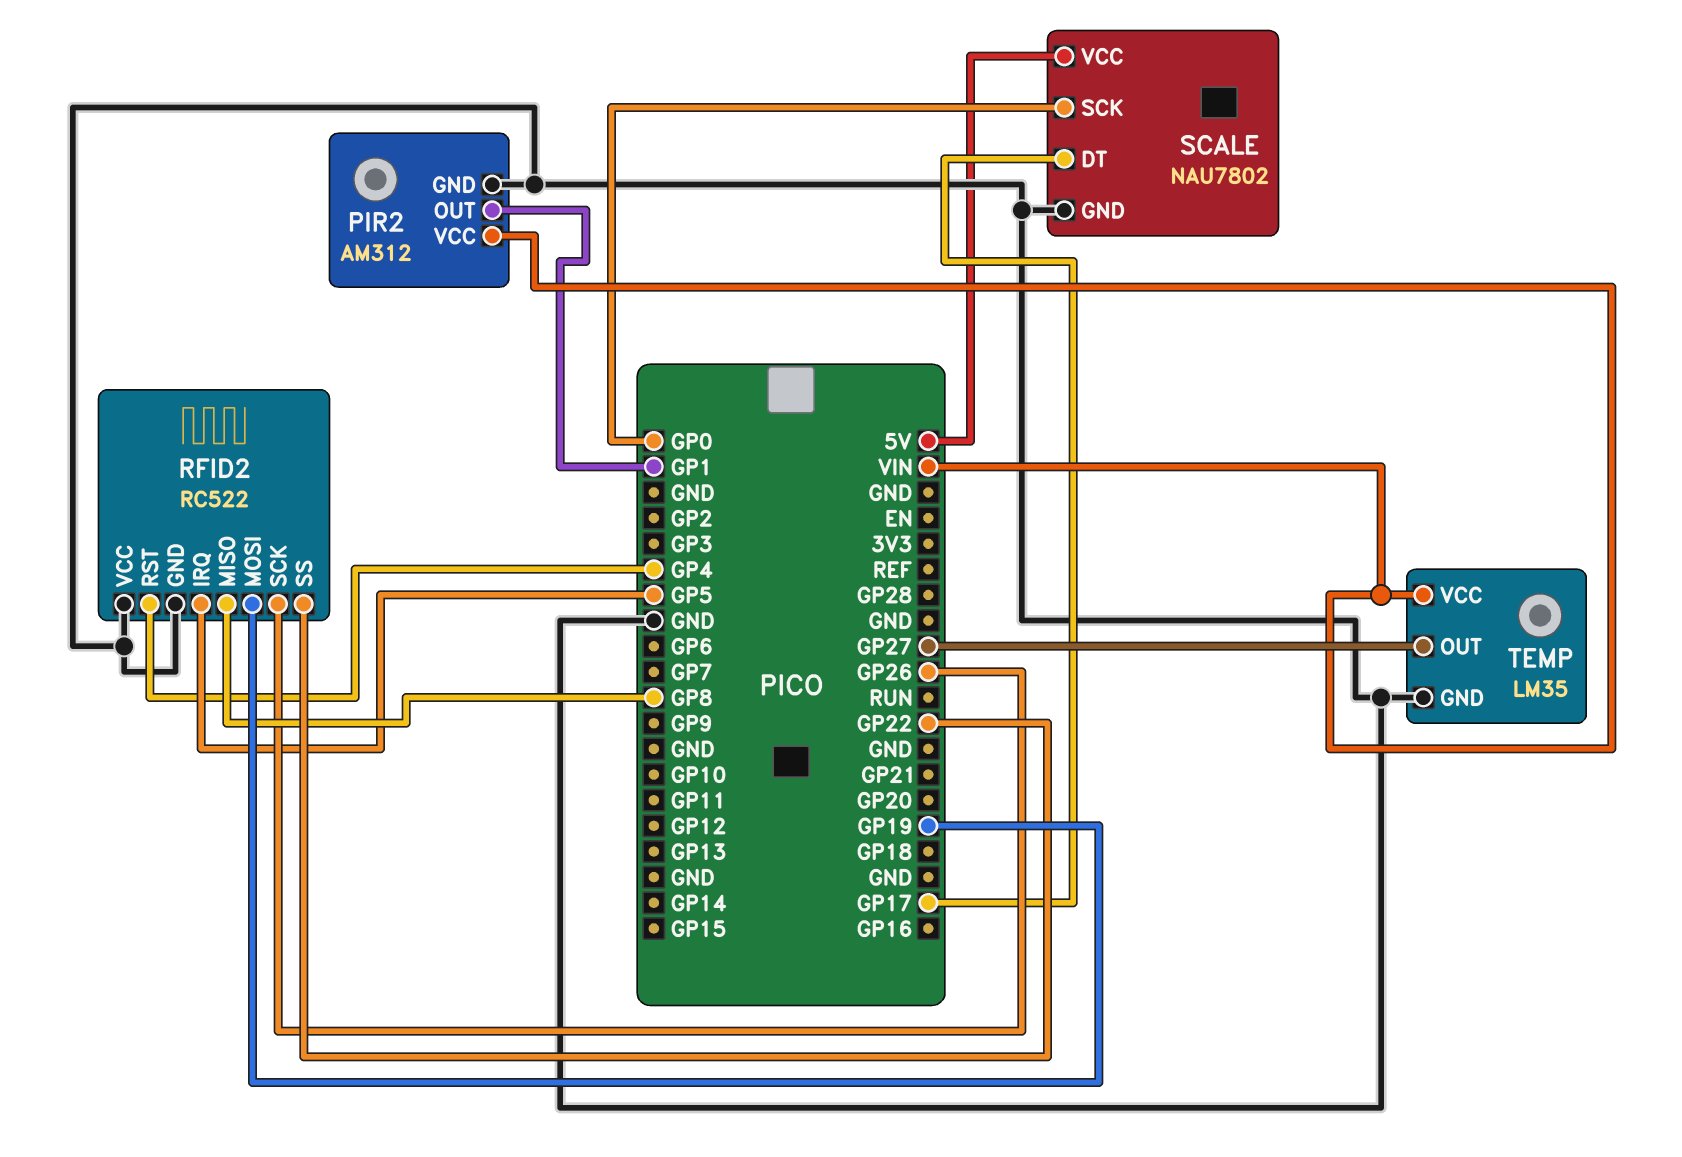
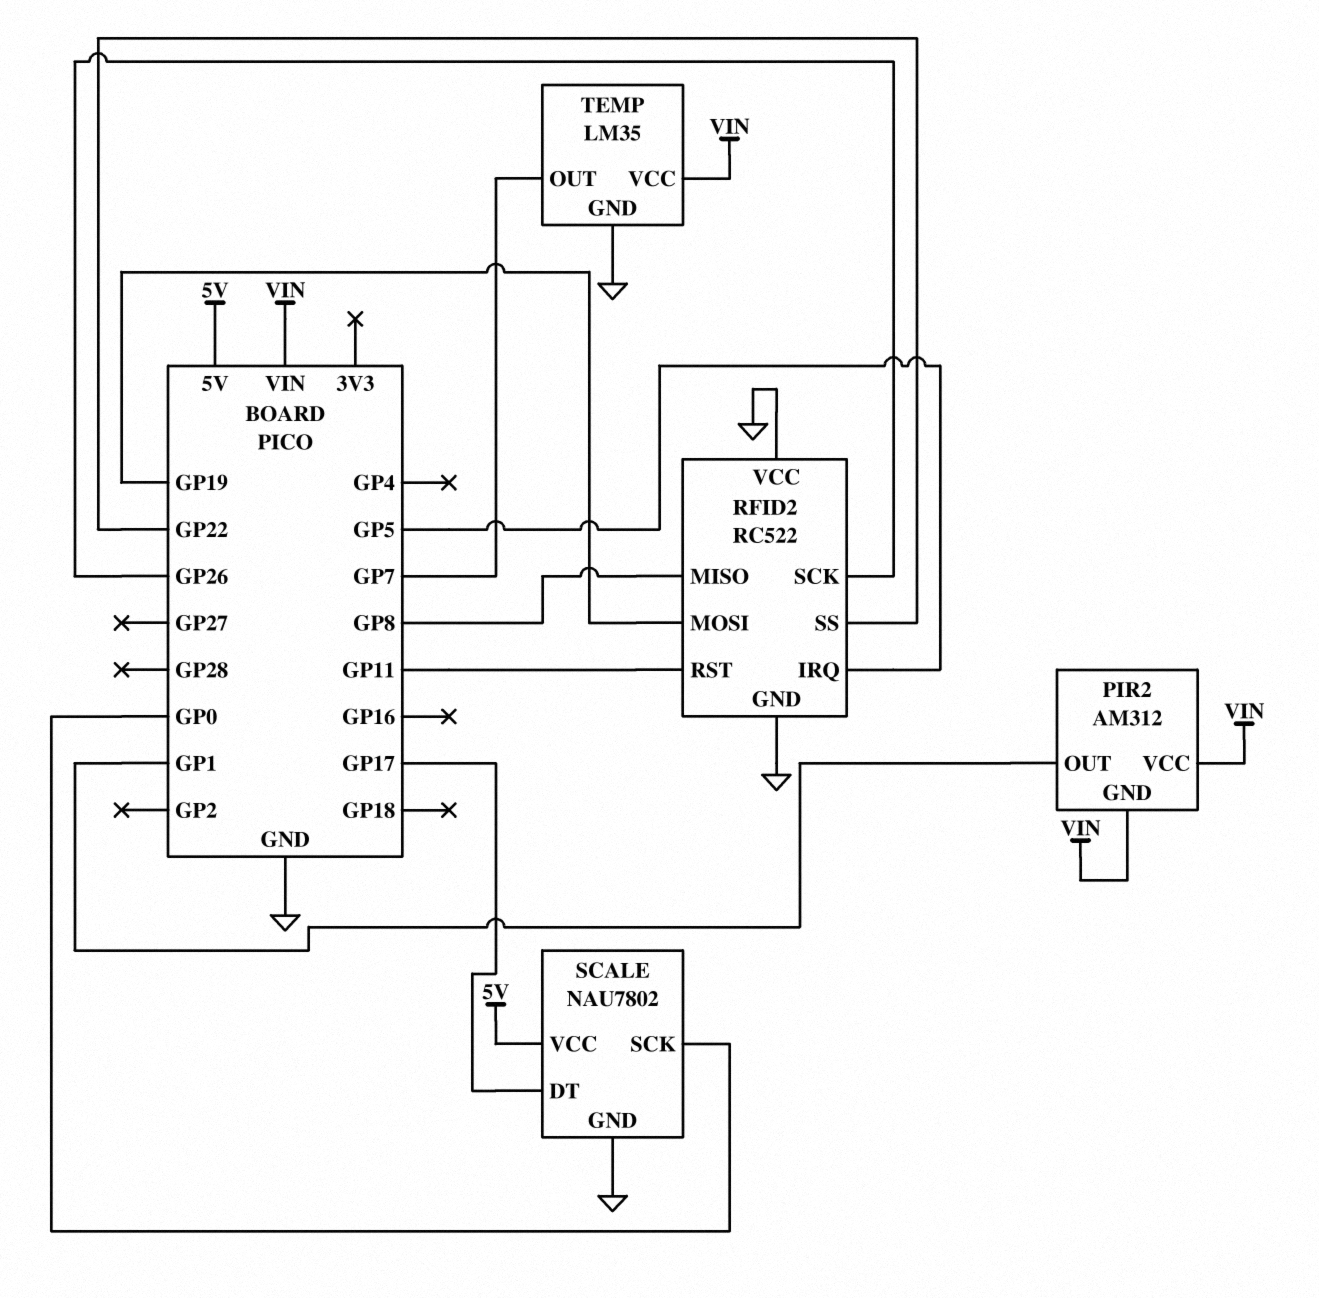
PIR2 pin GND: GND -> VIN
RFID2 pin RST: GP4 -> GP11
TEMP pin OUT: GP27 -> GP7

